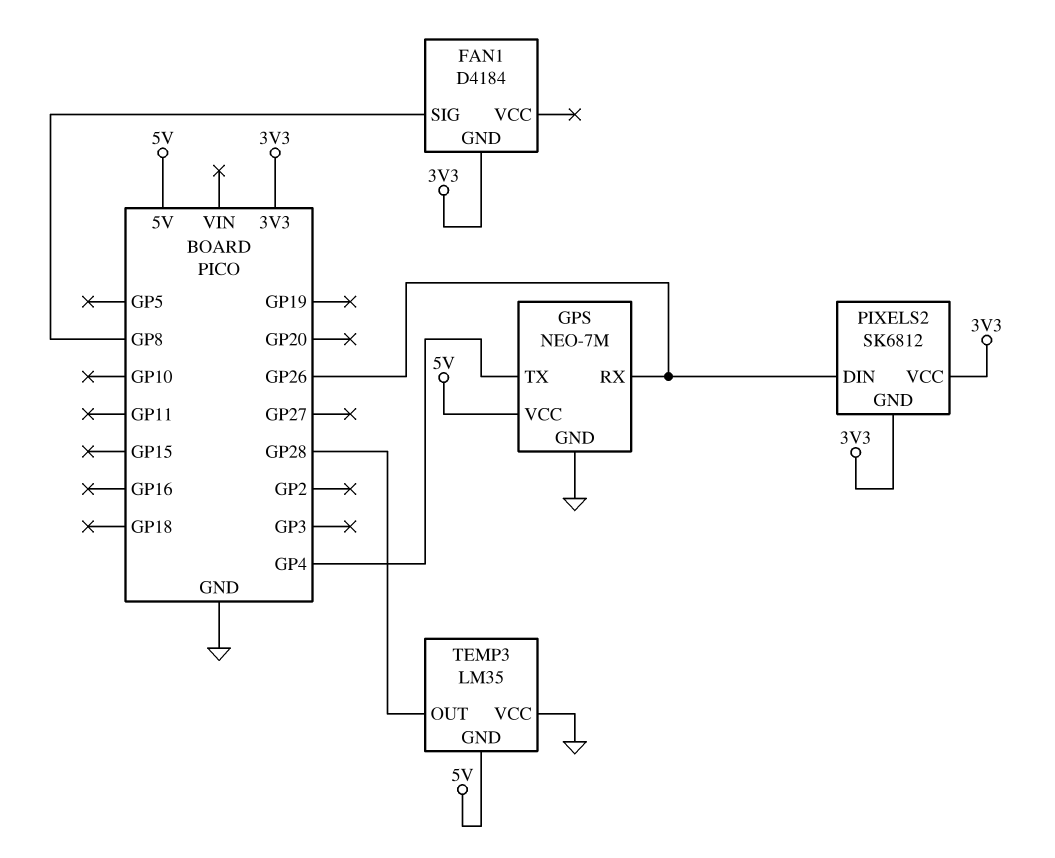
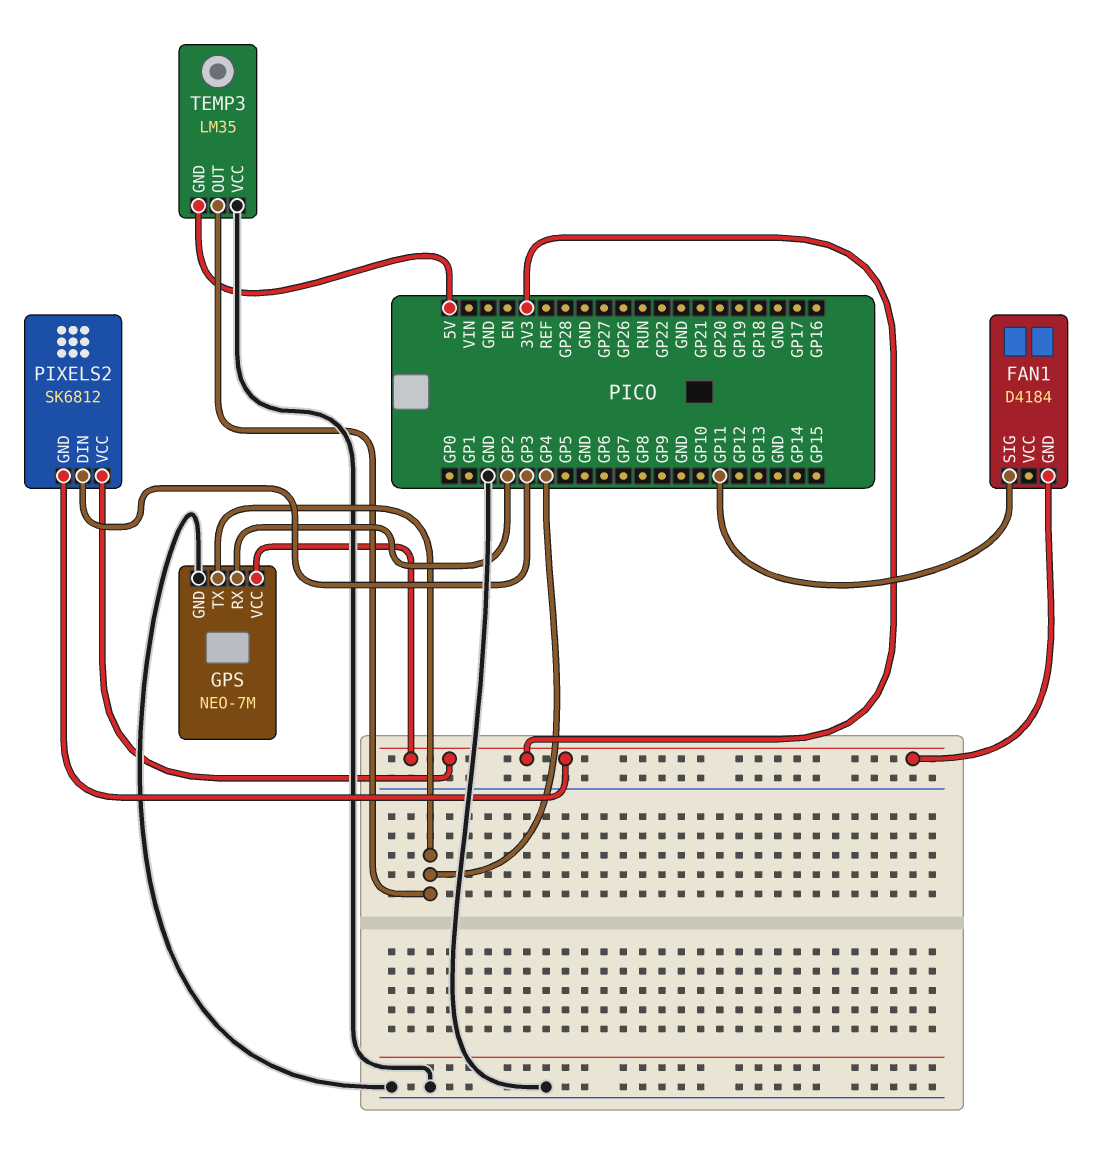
FAN1 pin SIG: GP8 -> GP11
GPS pin RX: GP26 -> GP2
GPS pin VCC: 5V -> 3V3
PIXELS2 pin DIN: GP26 -> GP3
TEMP3 pin OUT: GP28 -> GP4

